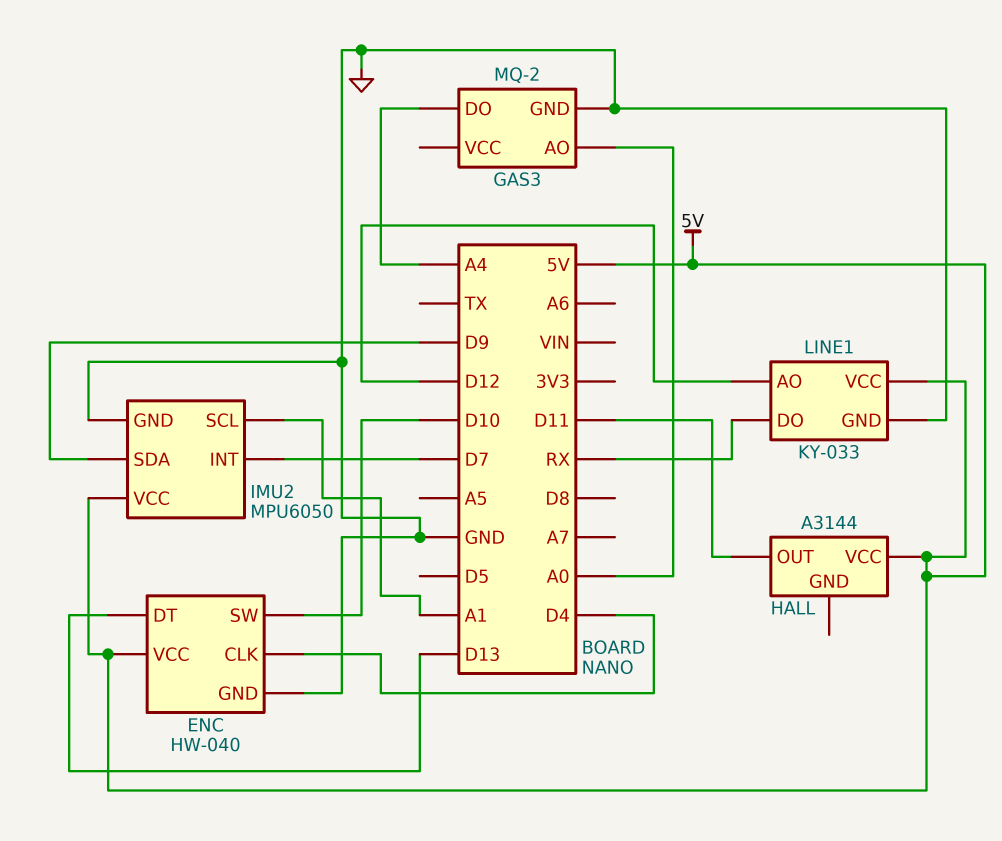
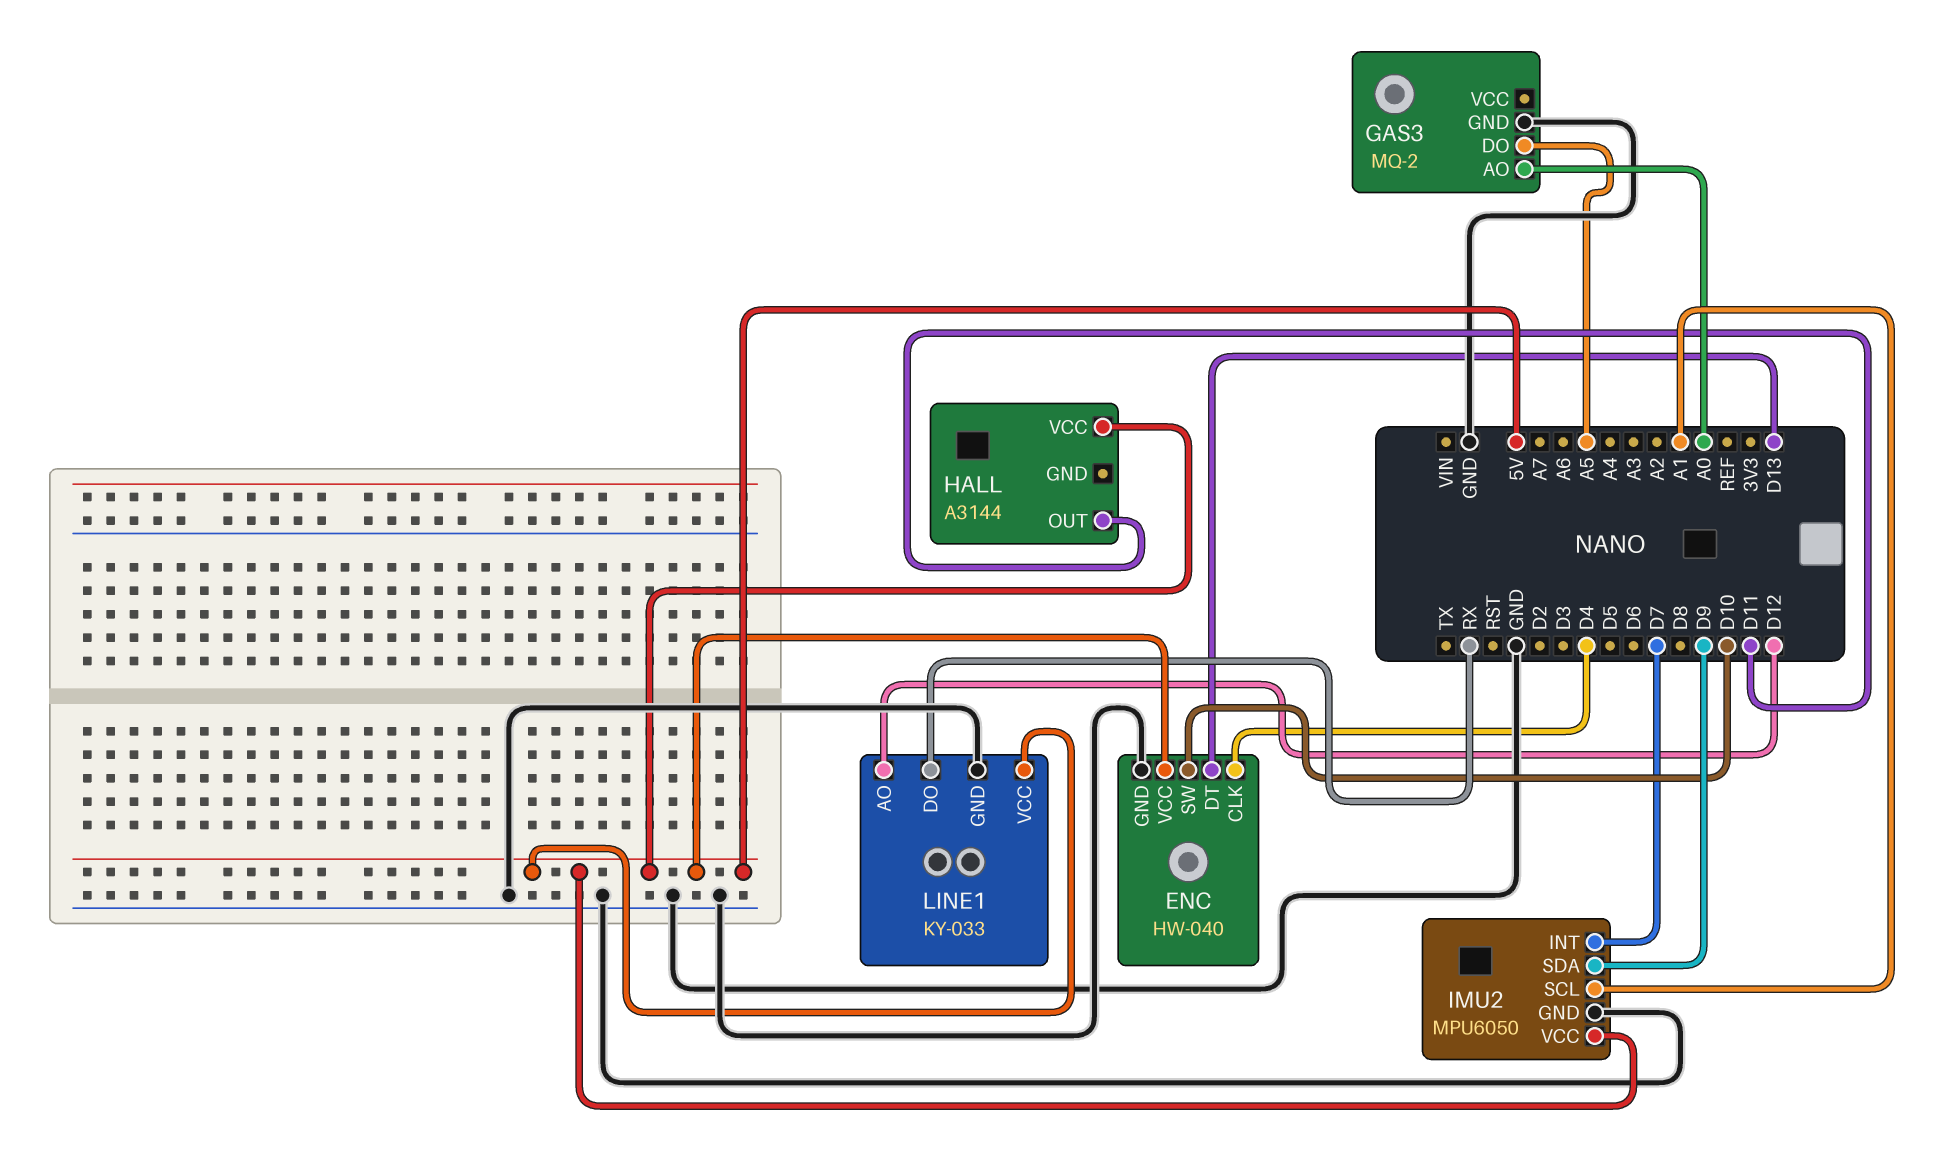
GAS3 pin DO: A4 -> A5

